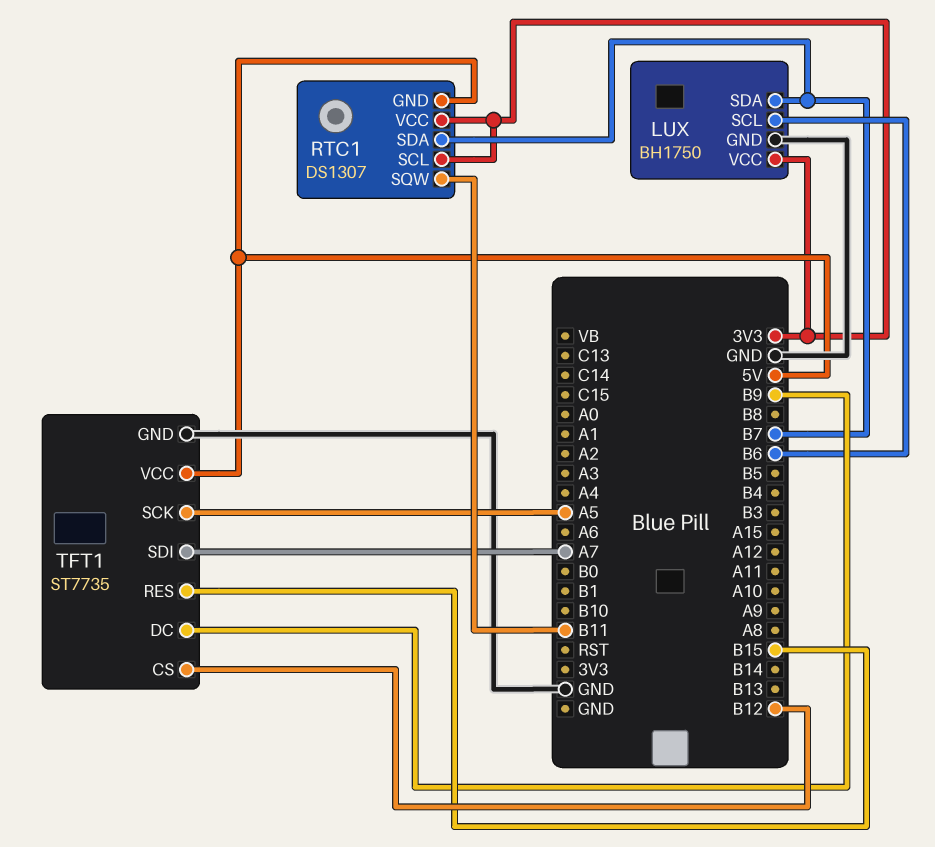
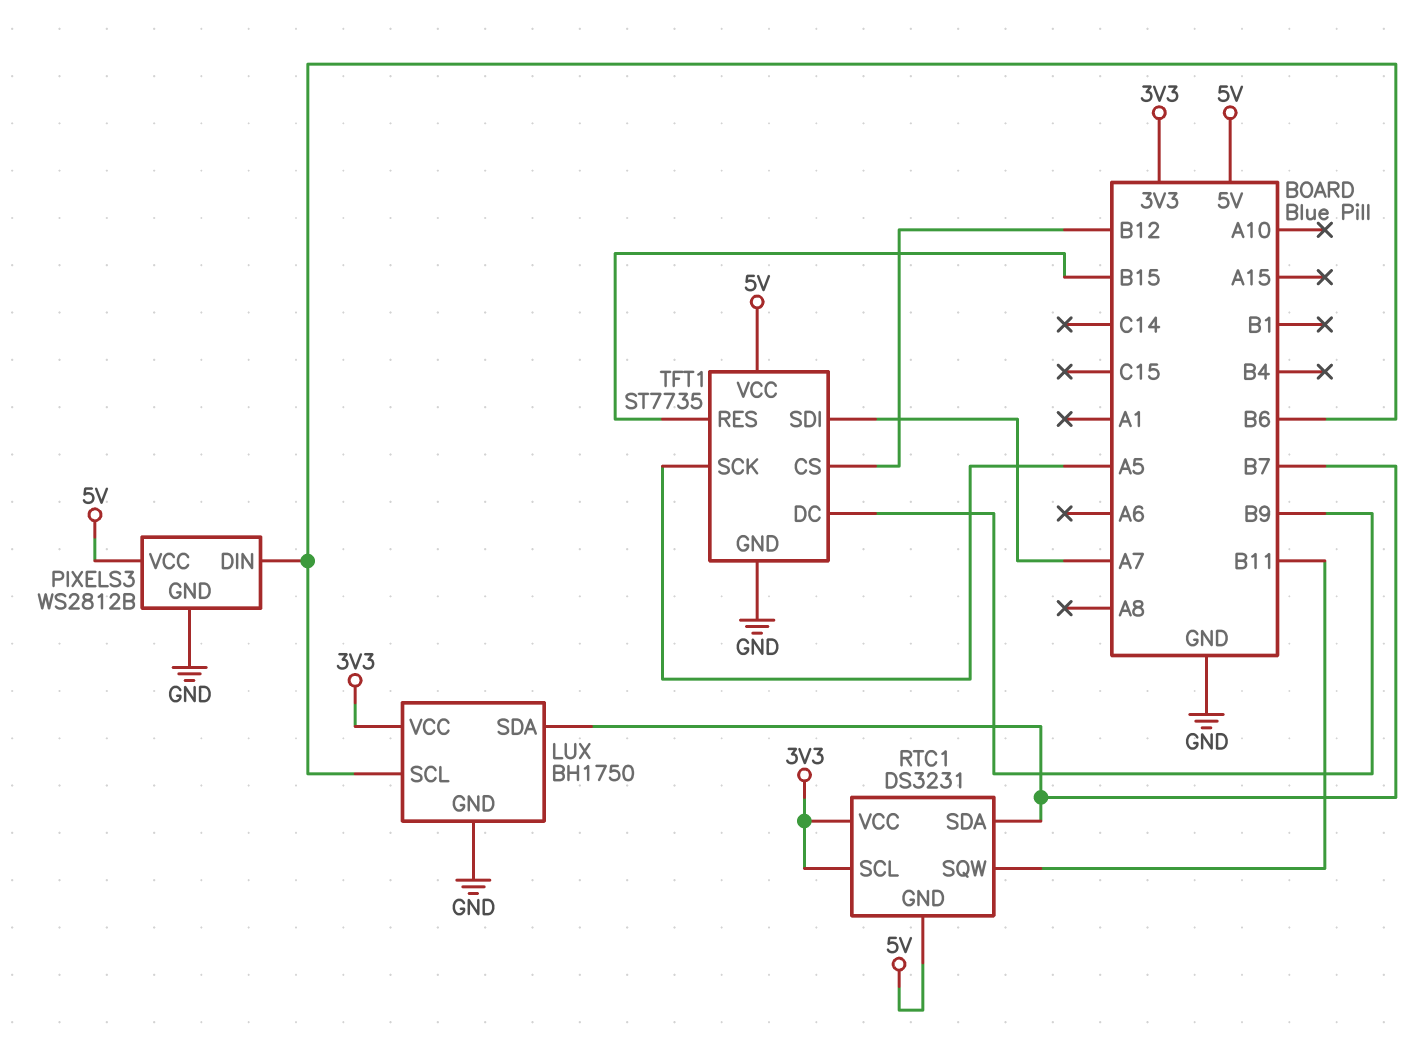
PIXELS3: none -> WS2812B
PIXELS3 pin DIN: none -> B6
PIXELS3 pin GND: none -> GND
PIXELS3 pin VCC: none -> 5V
RTC1: DS1307 -> DS3231

